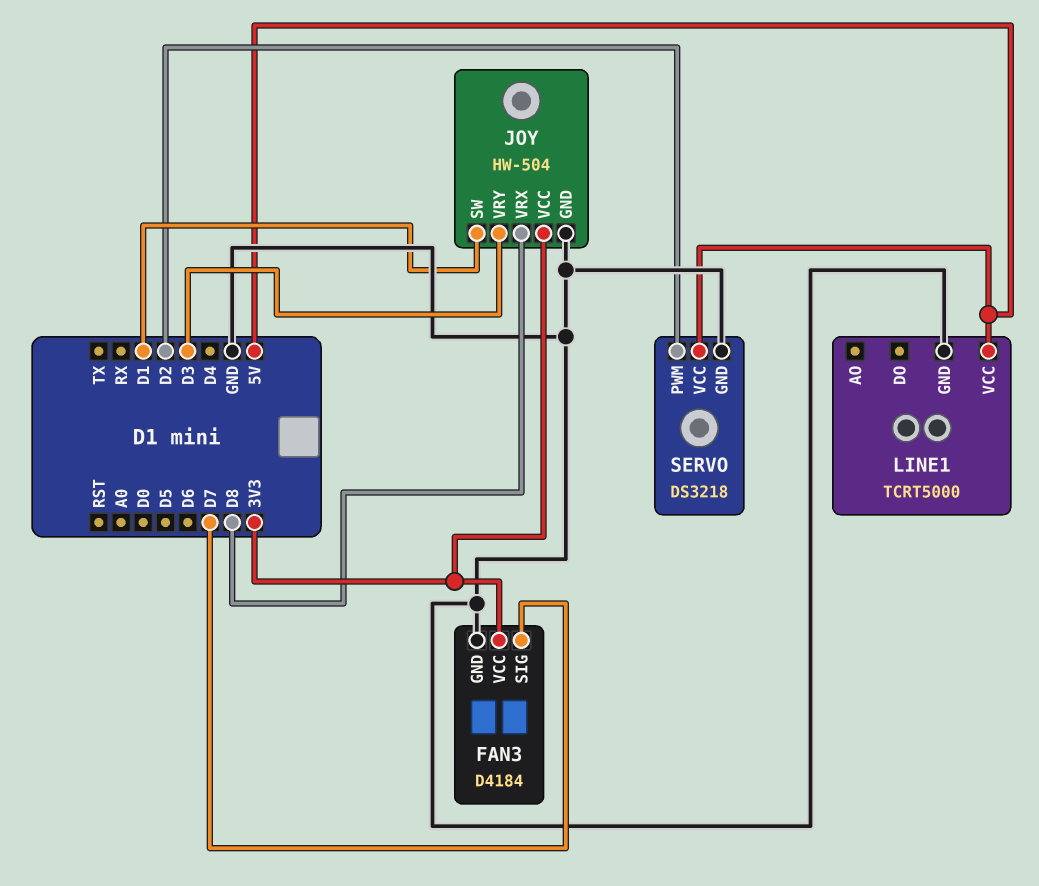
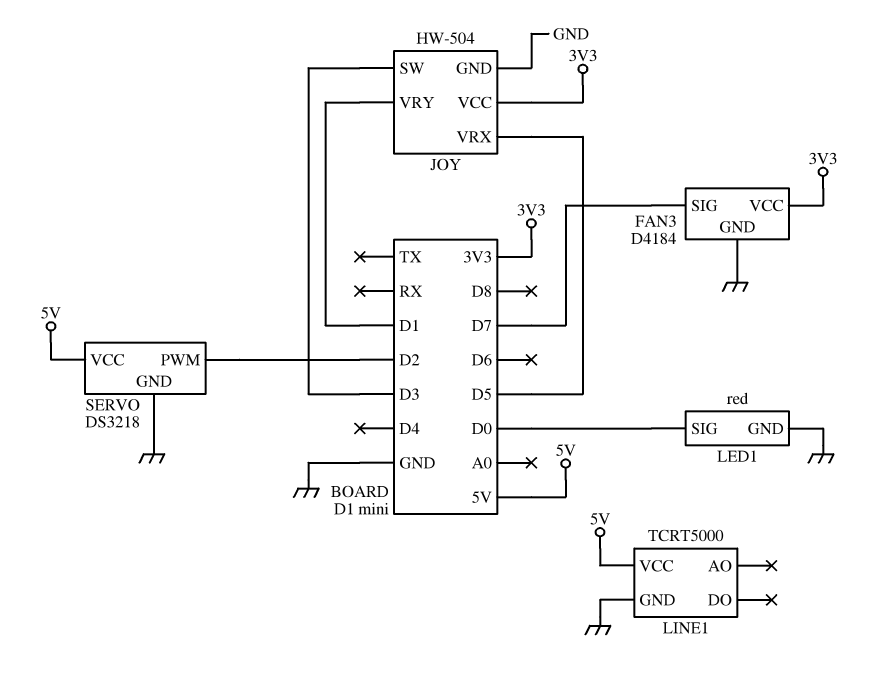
JOY pin SW: D1 -> D3
JOY pin VRX: D8 -> D5
JOY pin VRY: D3 -> D1
LED1: none -> red
LED1 pin GND: none -> GND
LED1 pin SIG: none -> D0

